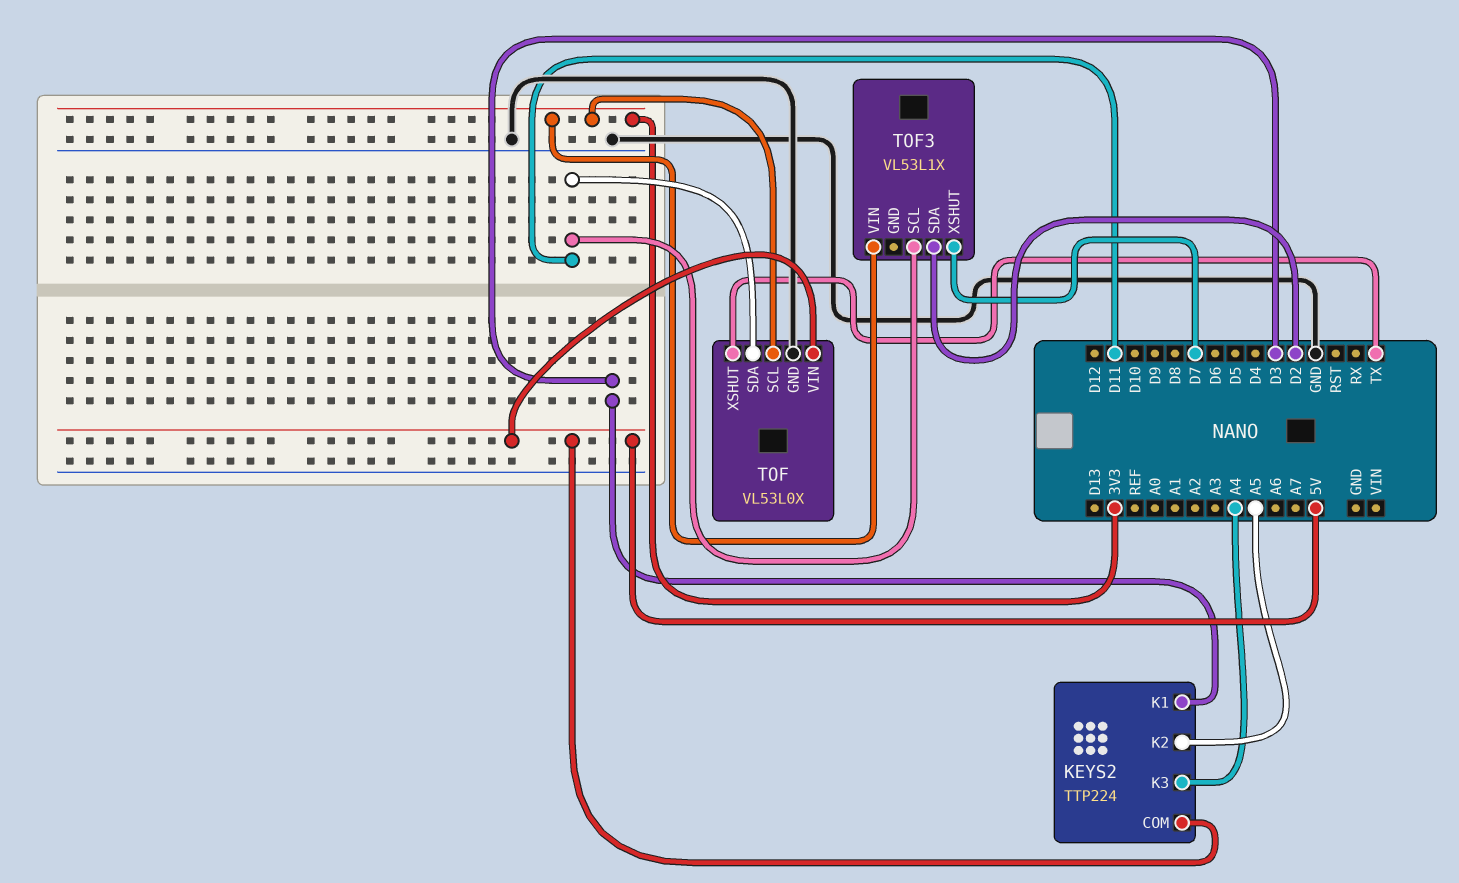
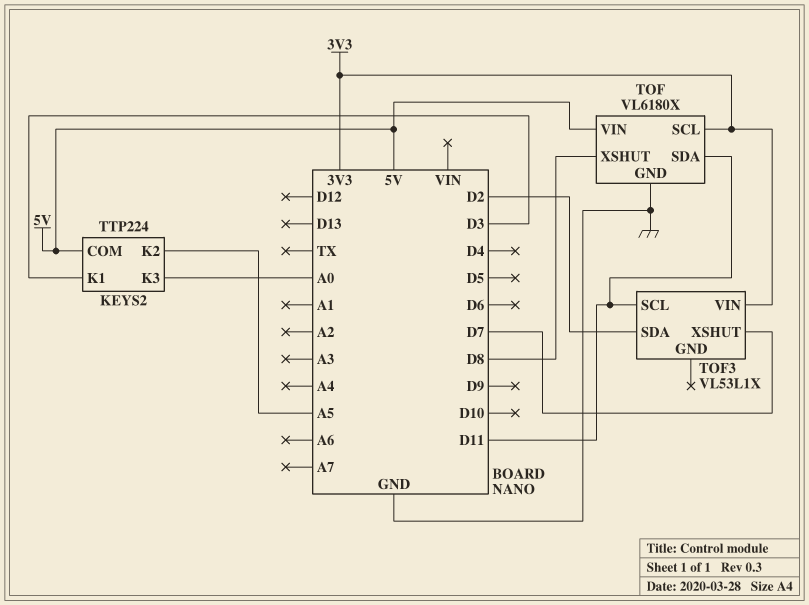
KEYS2 pin K3: A4 -> A0
TOF: VL53L0X -> VL6180X
TOF pin XSHUT: TX -> D8

